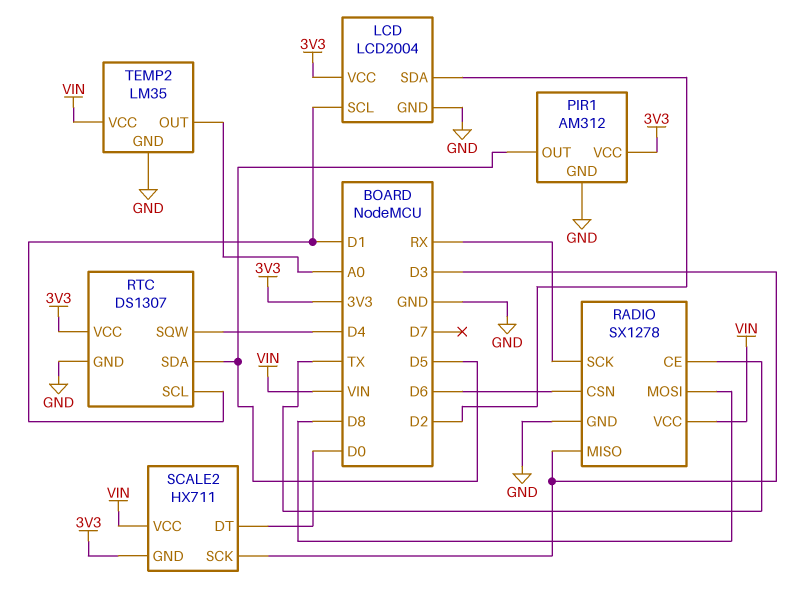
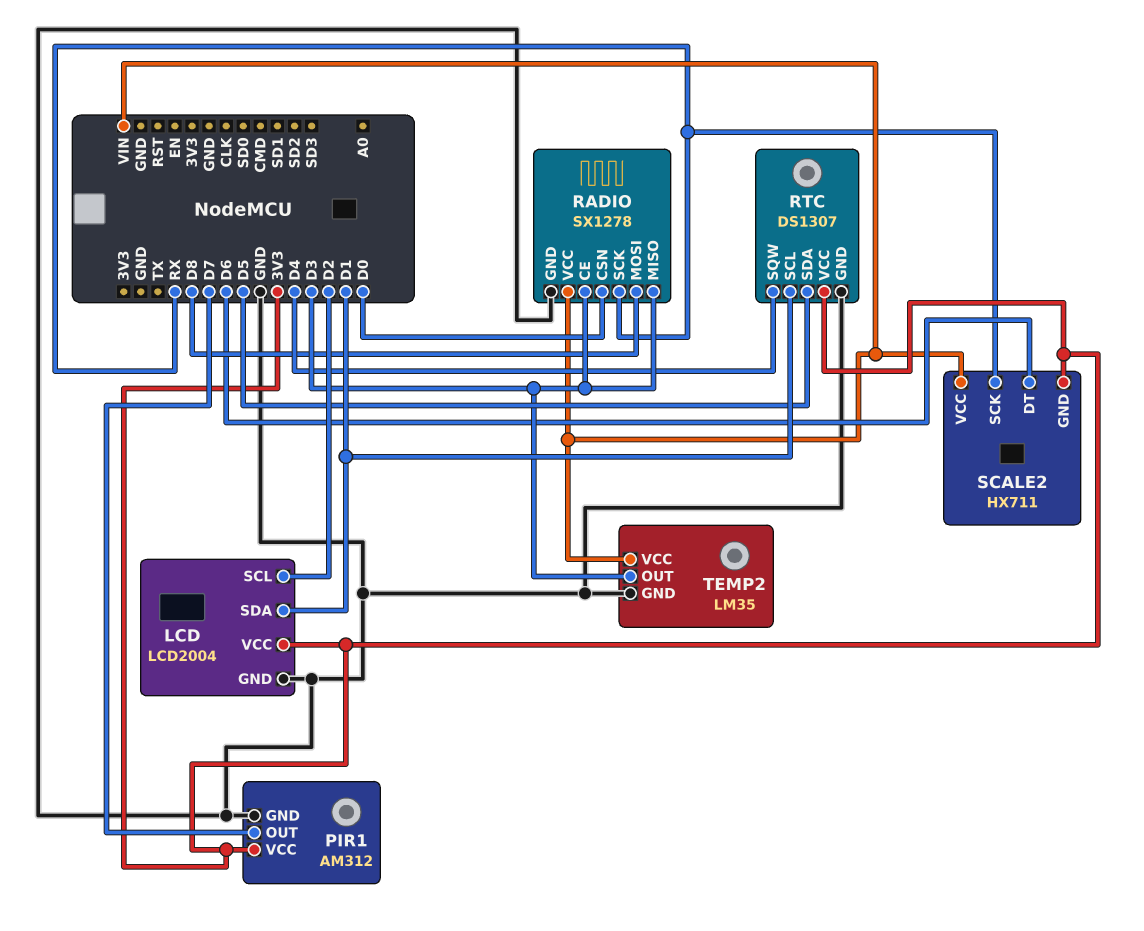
LCD pin SCL: D1 -> D2
LCD pin SDA: D2 -> D1
PIR1 pin OUT: D5 -> D7
RADIO pin CE: TX -> D3
RADIO pin CSN: D6 -> D0
SCALE2 pin DT: D0 -> D6
SCALE2 pin SCK: D3 -> RX
TEMP2 pin OUT: A0 -> D3

